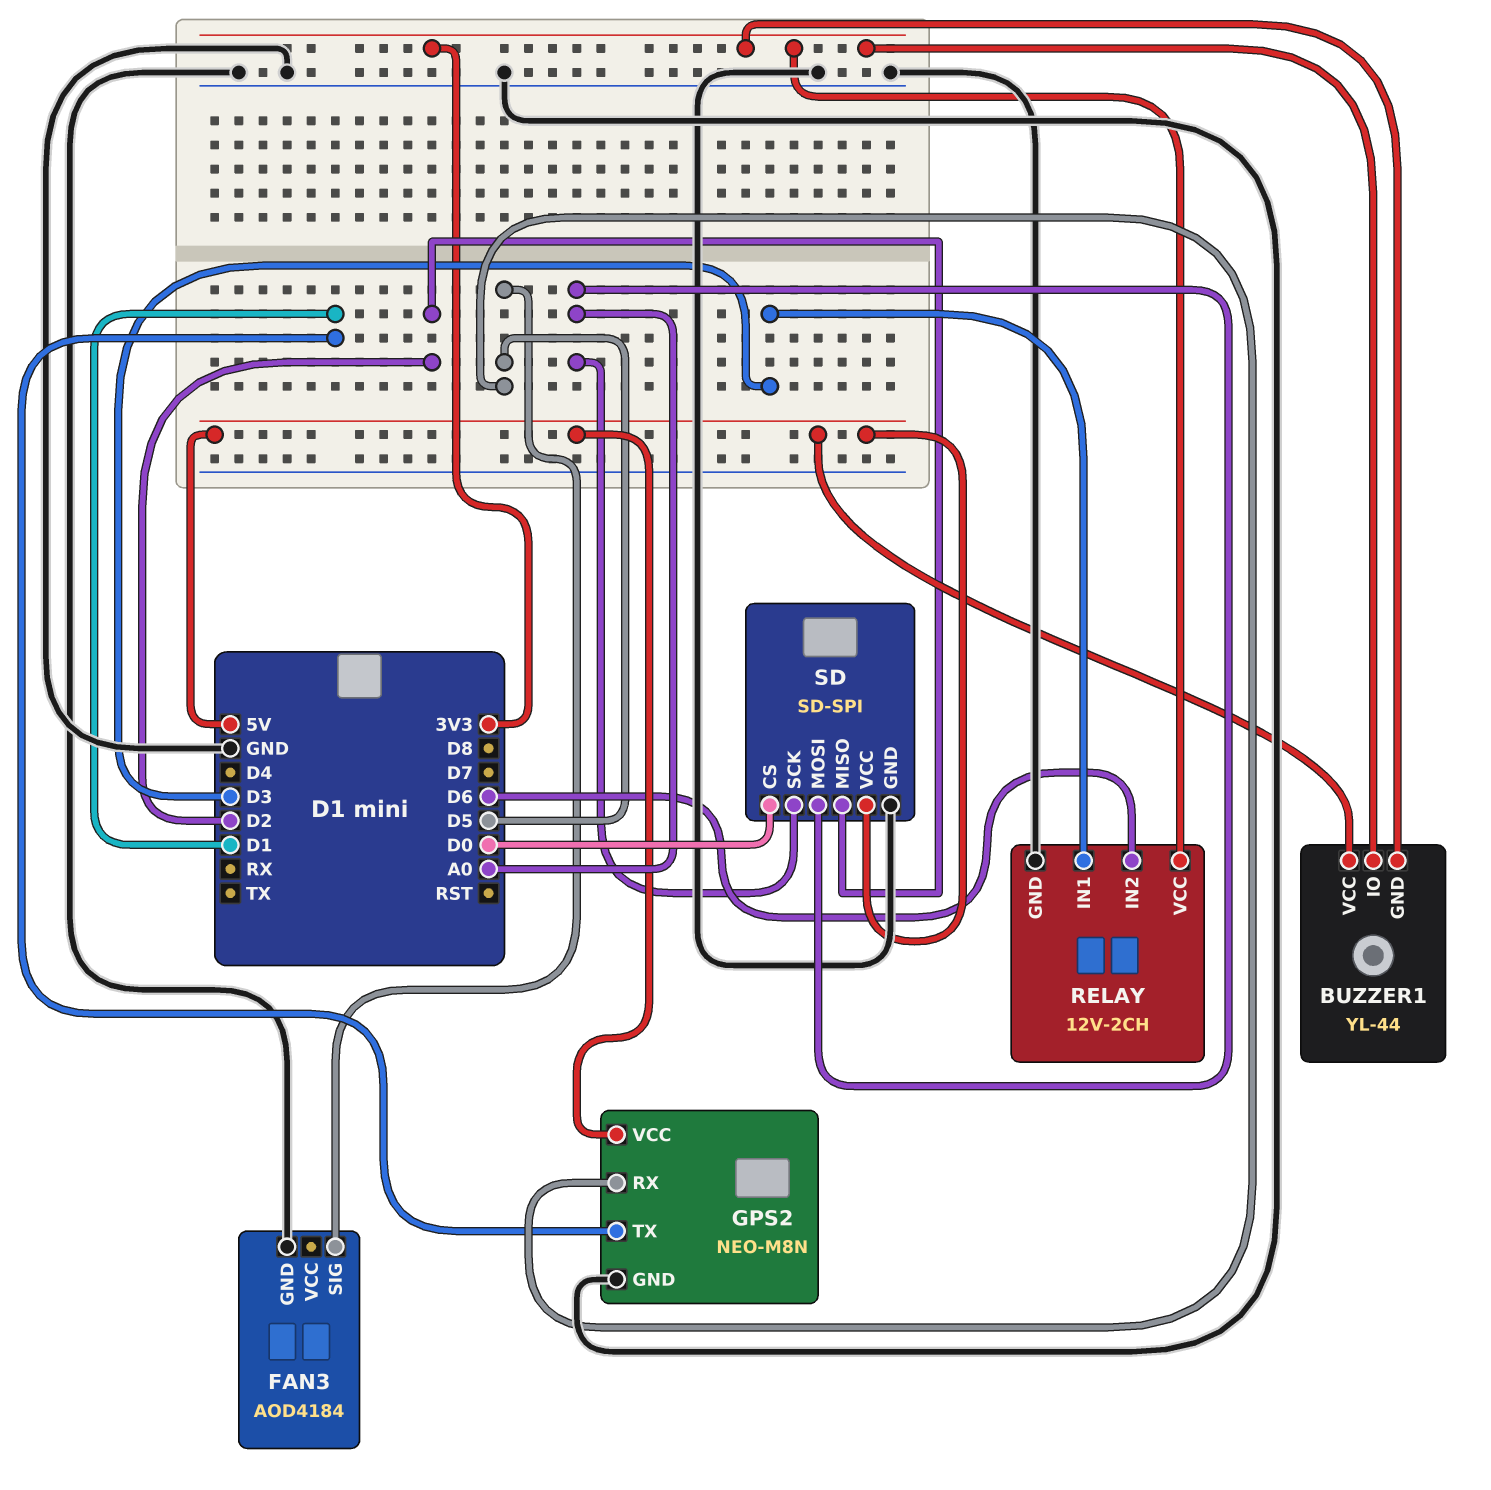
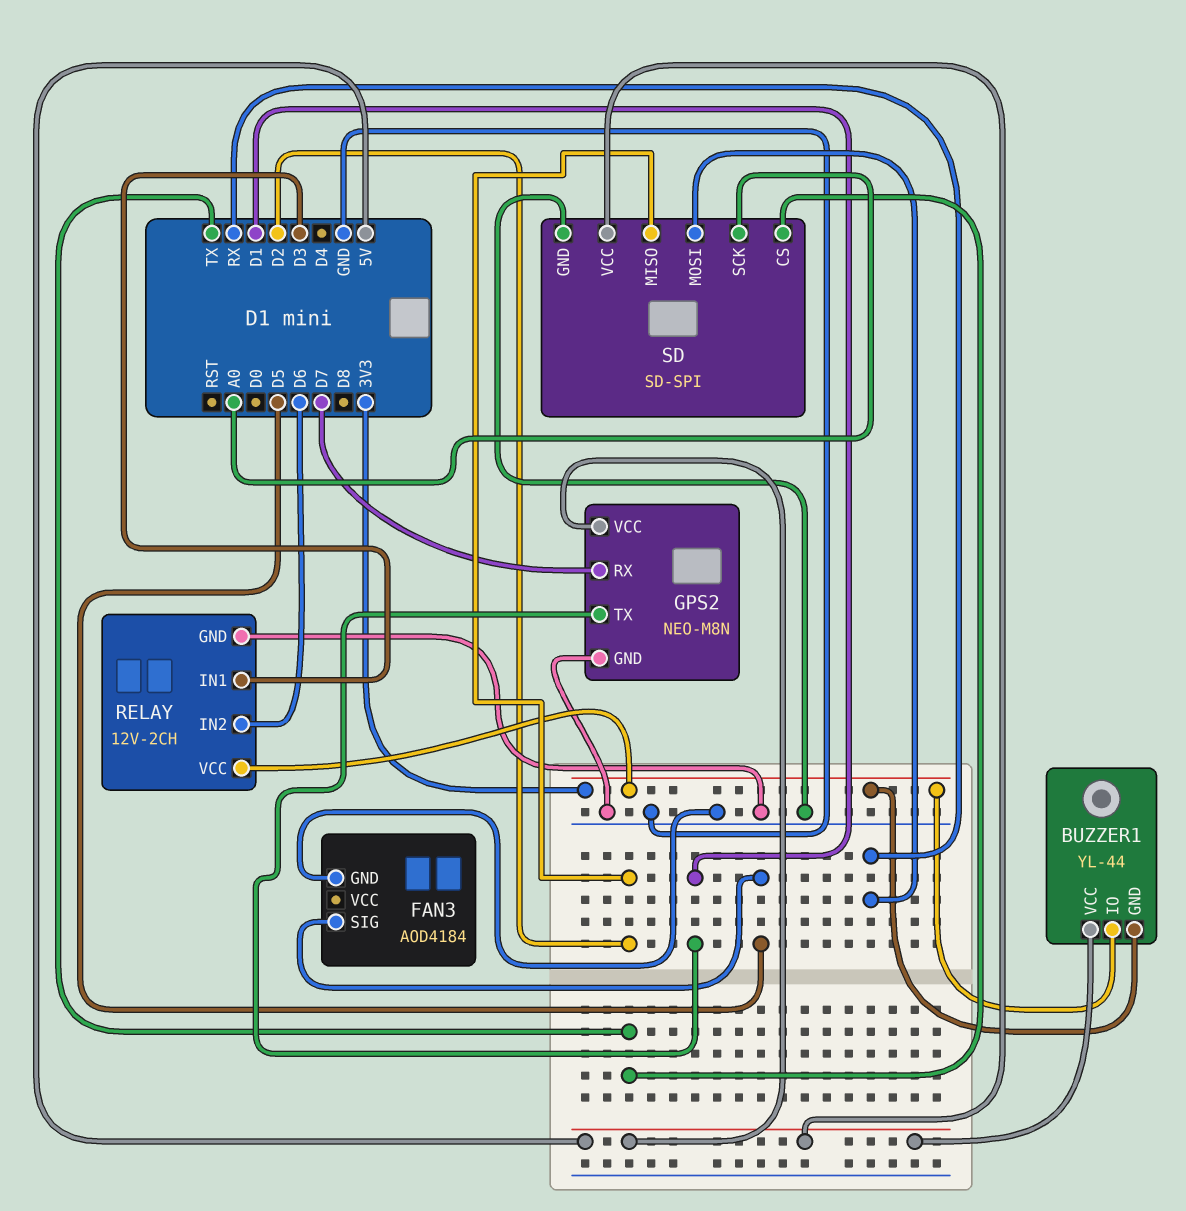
GPS2 pin RX: D5 -> D7
SD pin CS: D0 -> TX
SD pin MOSI: A0 -> RX

